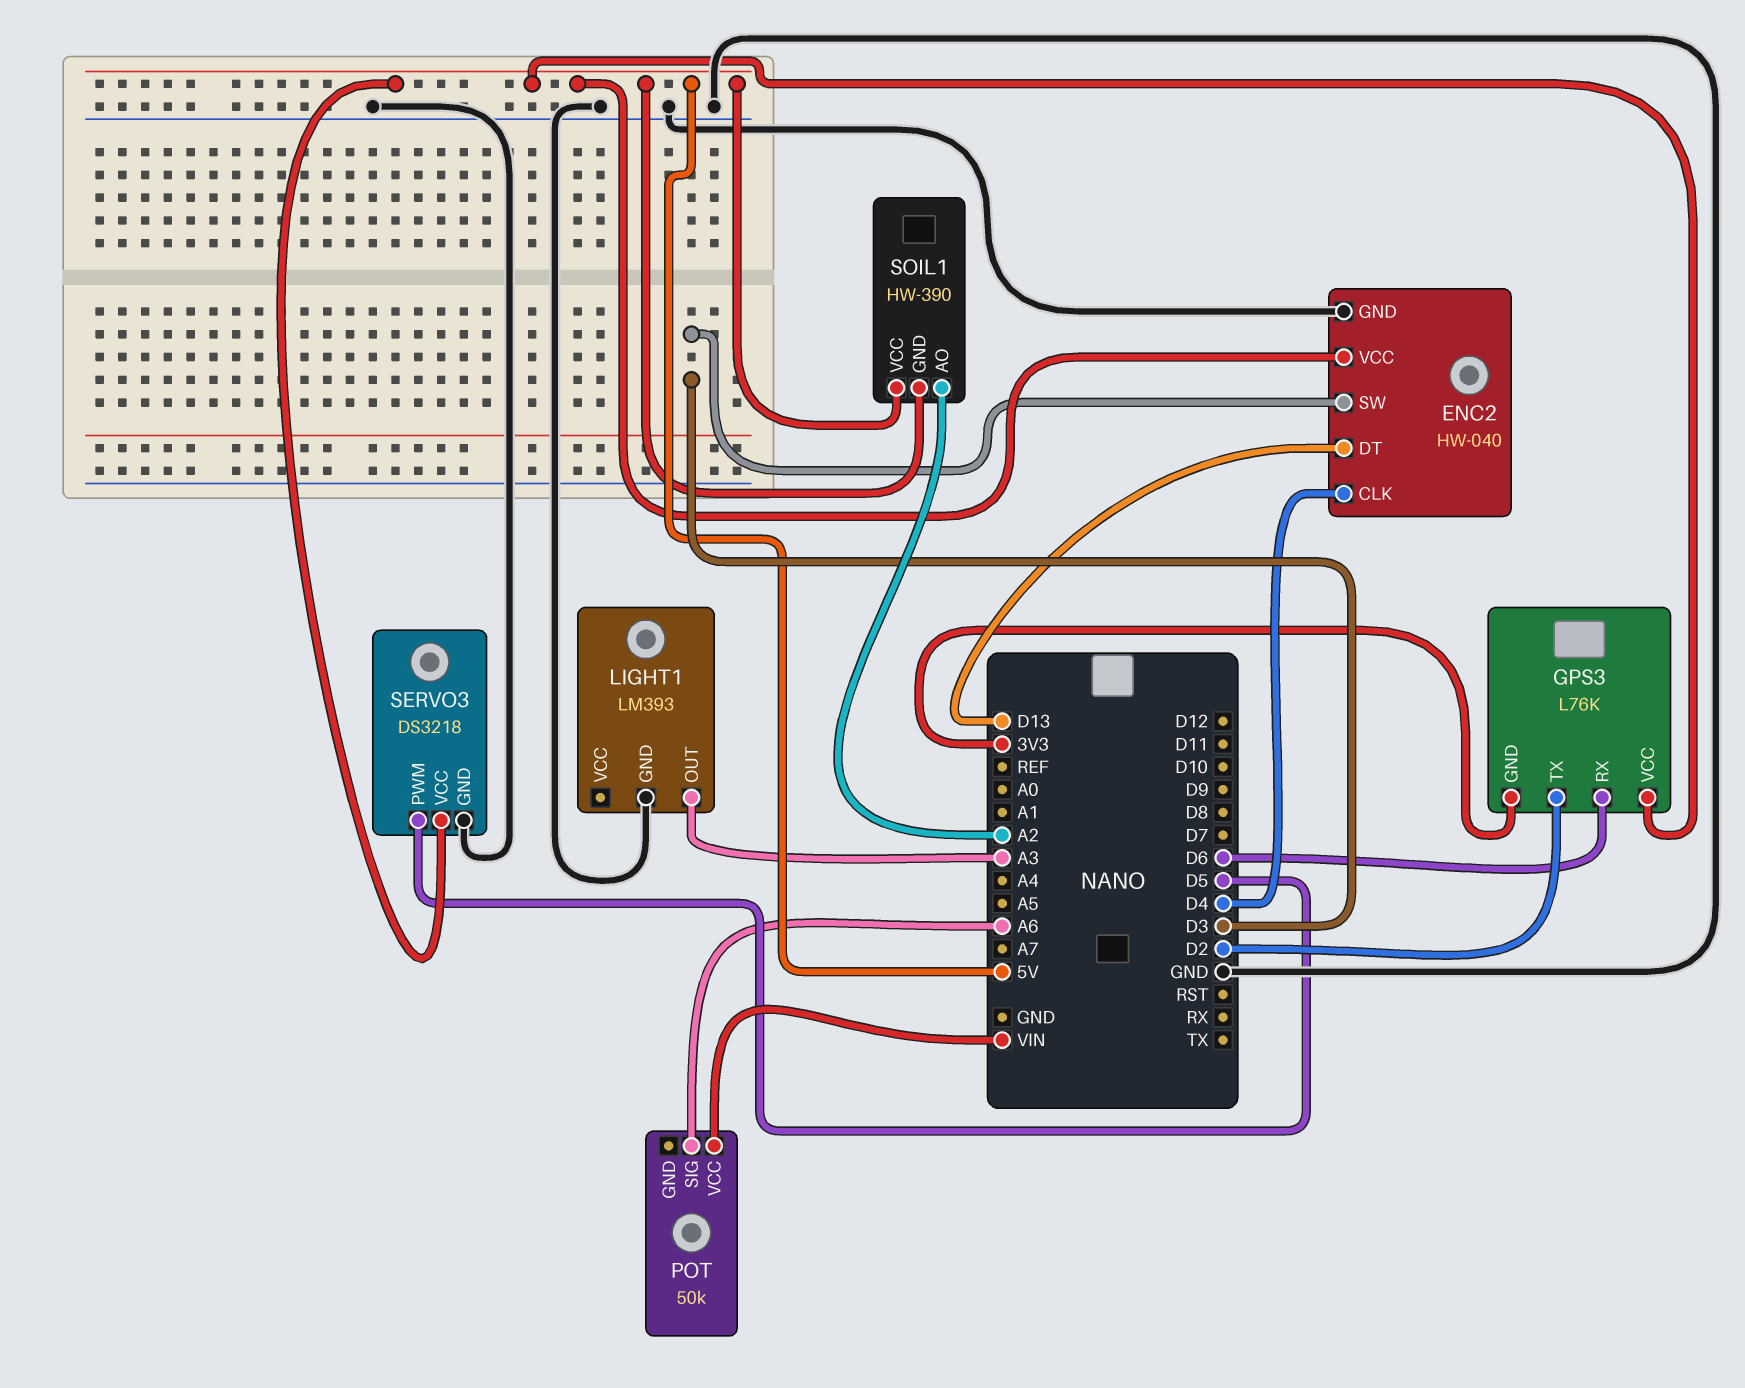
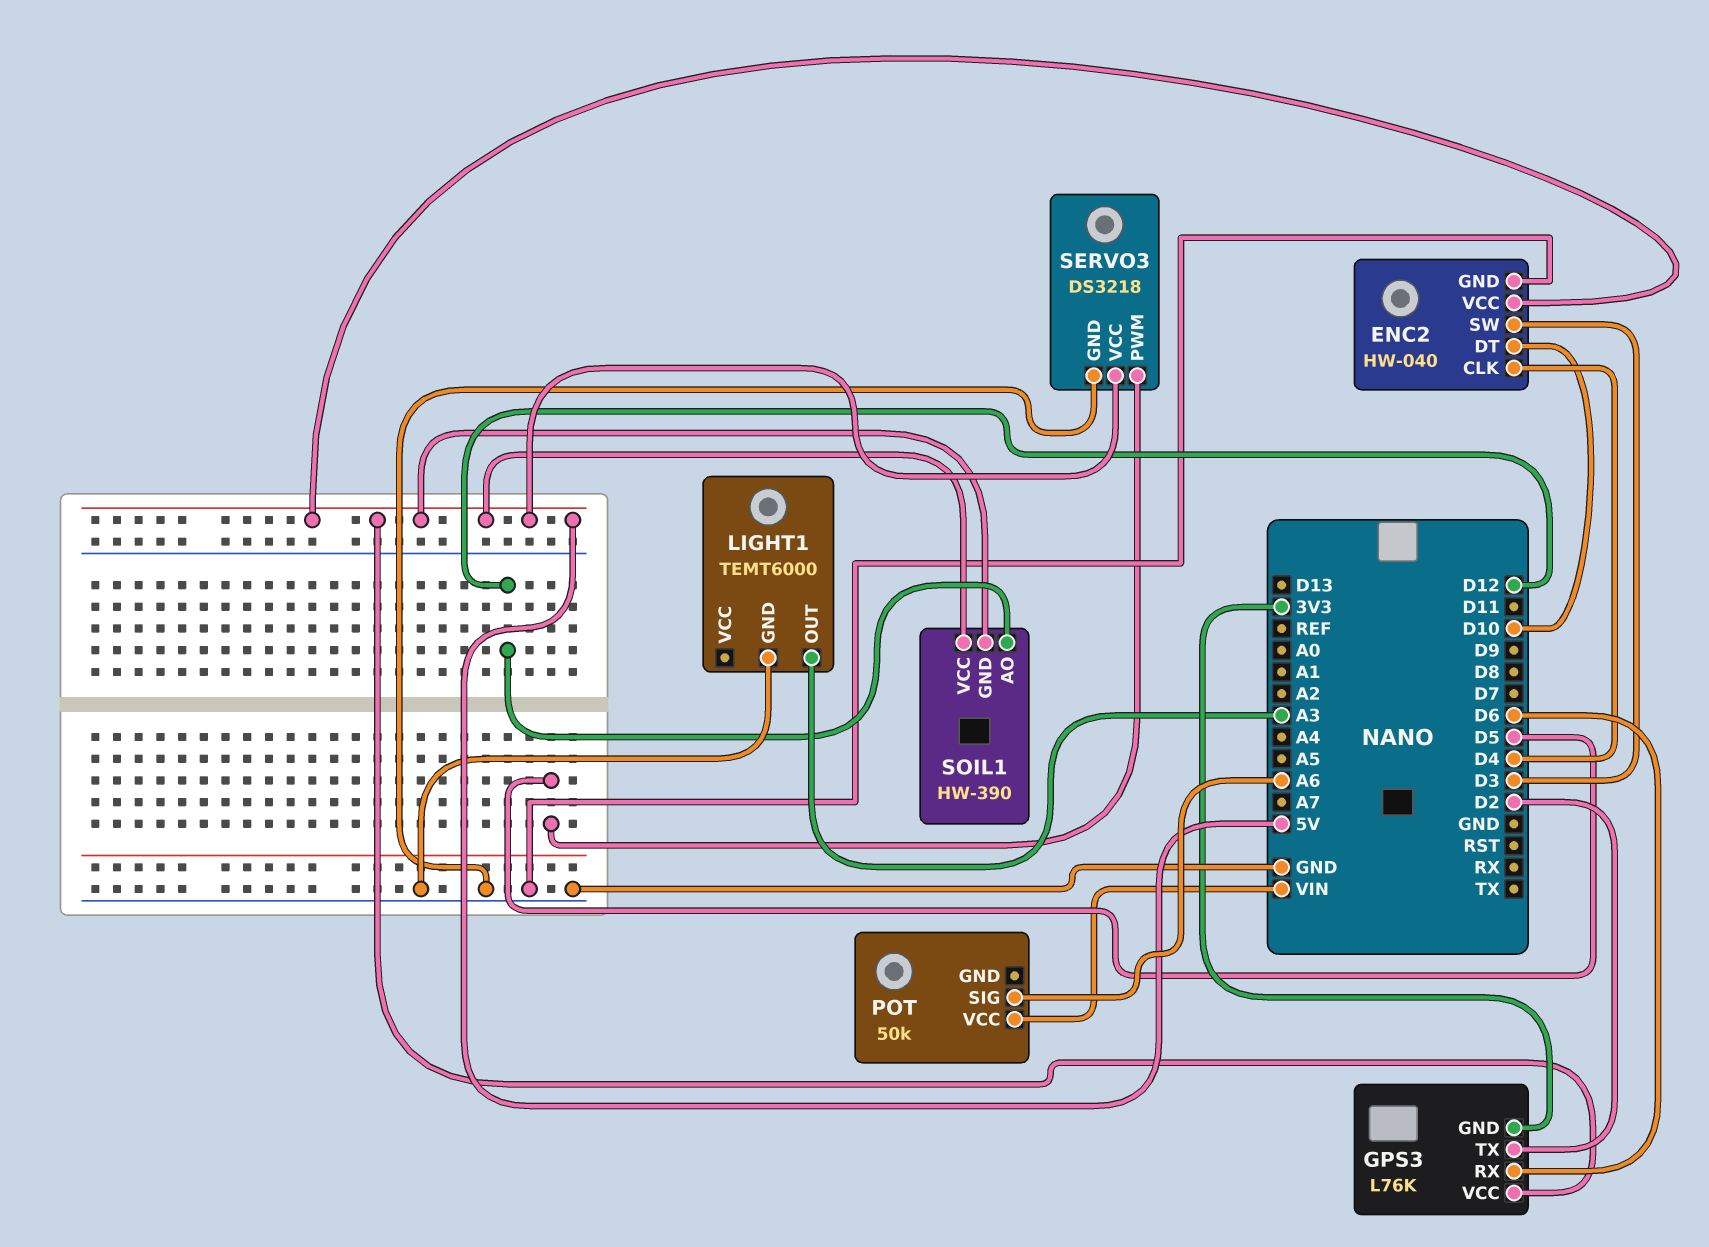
ENC2 pin DT: D13 -> D10
LIGHT1: LM393 -> TEMT6000
SOIL1 pin AO: A2 -> D12

